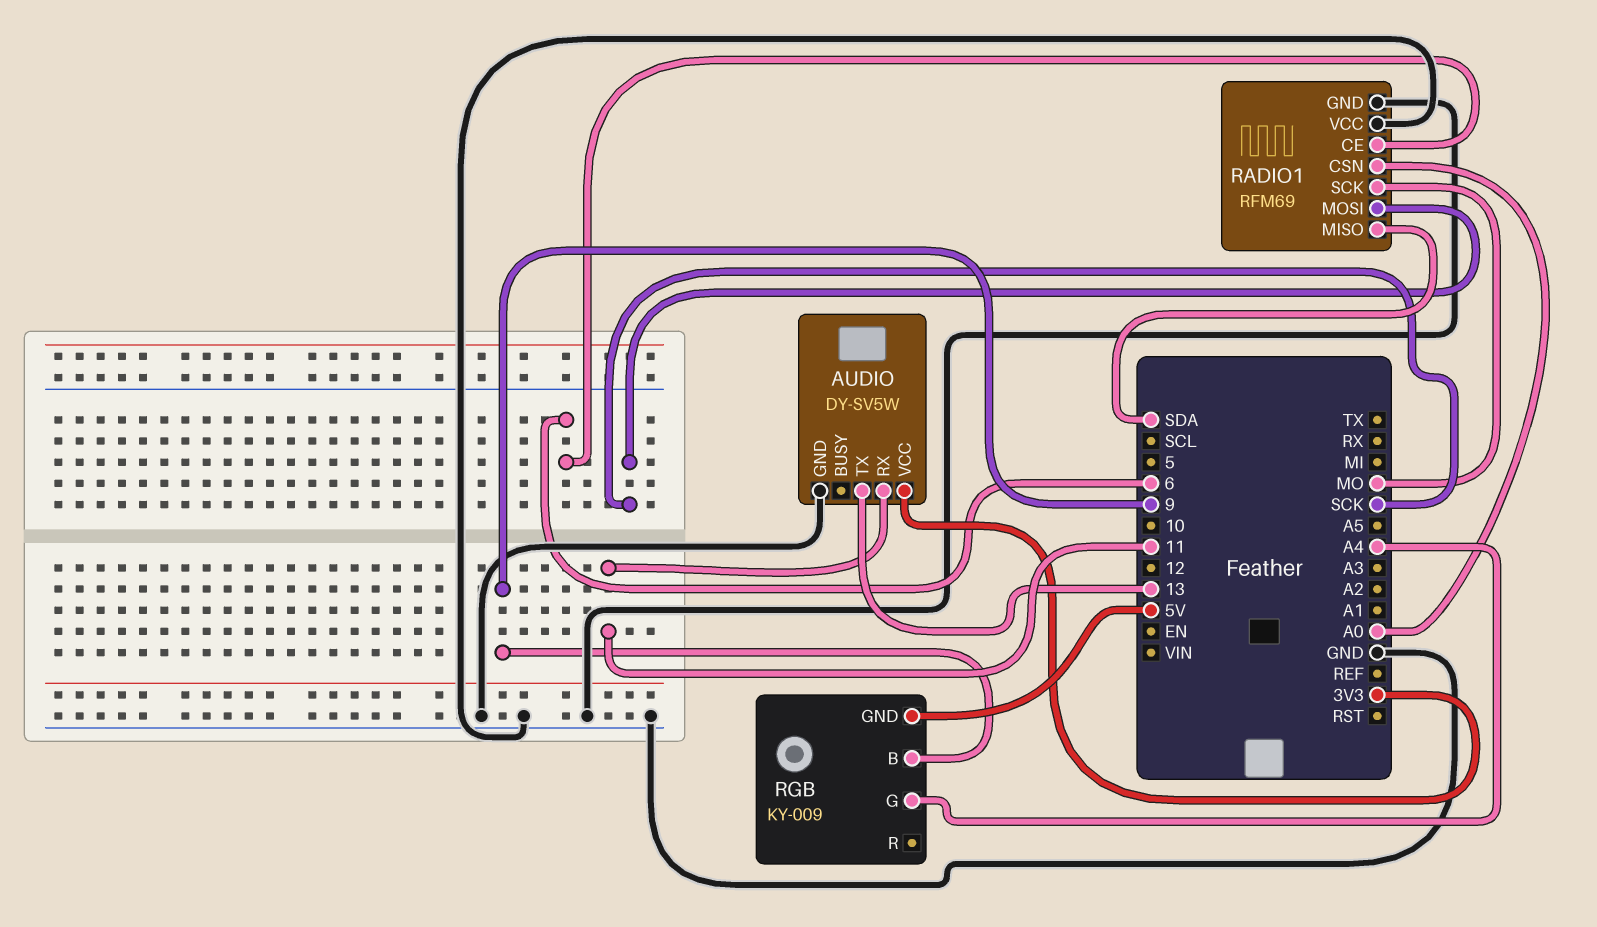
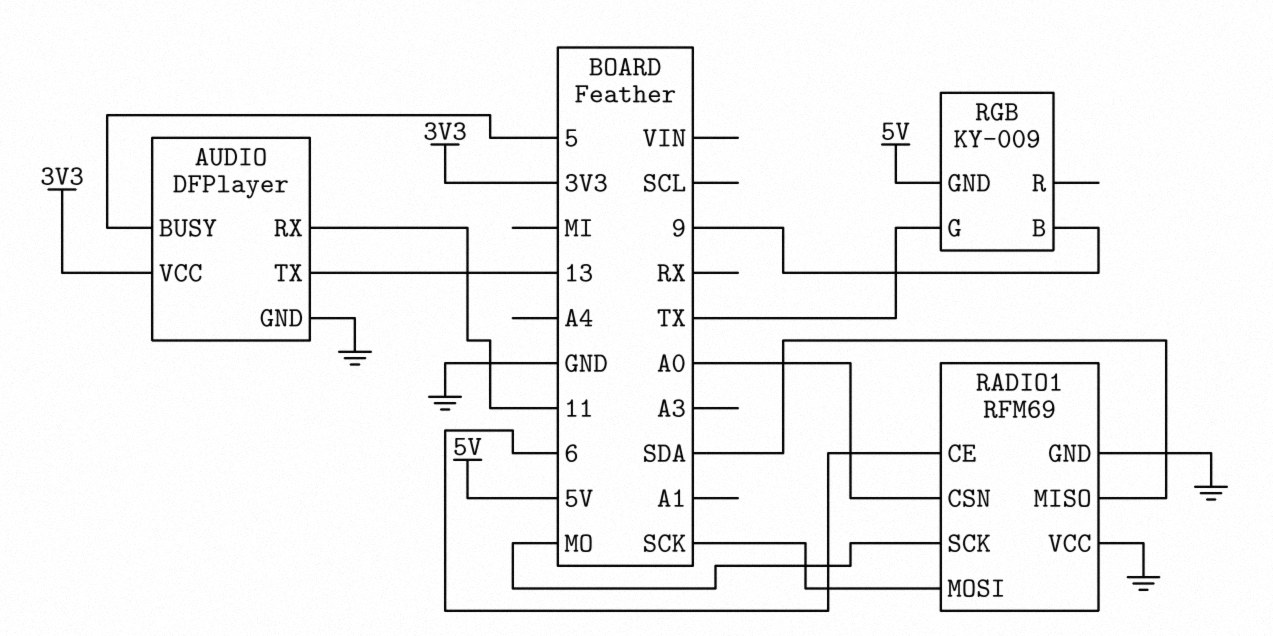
AUDIO: DY-SV5W -> DFPlayer
AUDIO pin BUSY: none -> 5
RGB pin G: A4 -> TX

